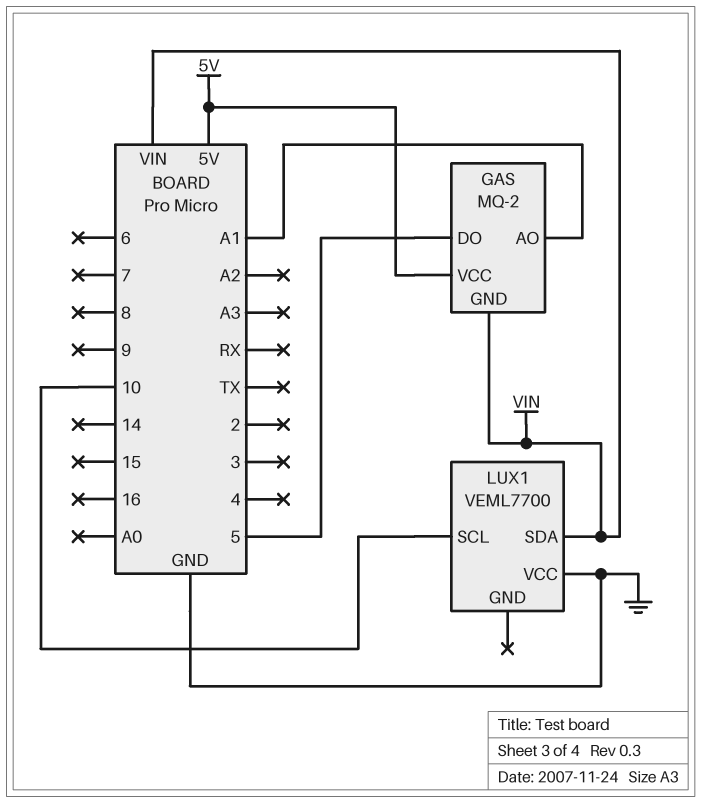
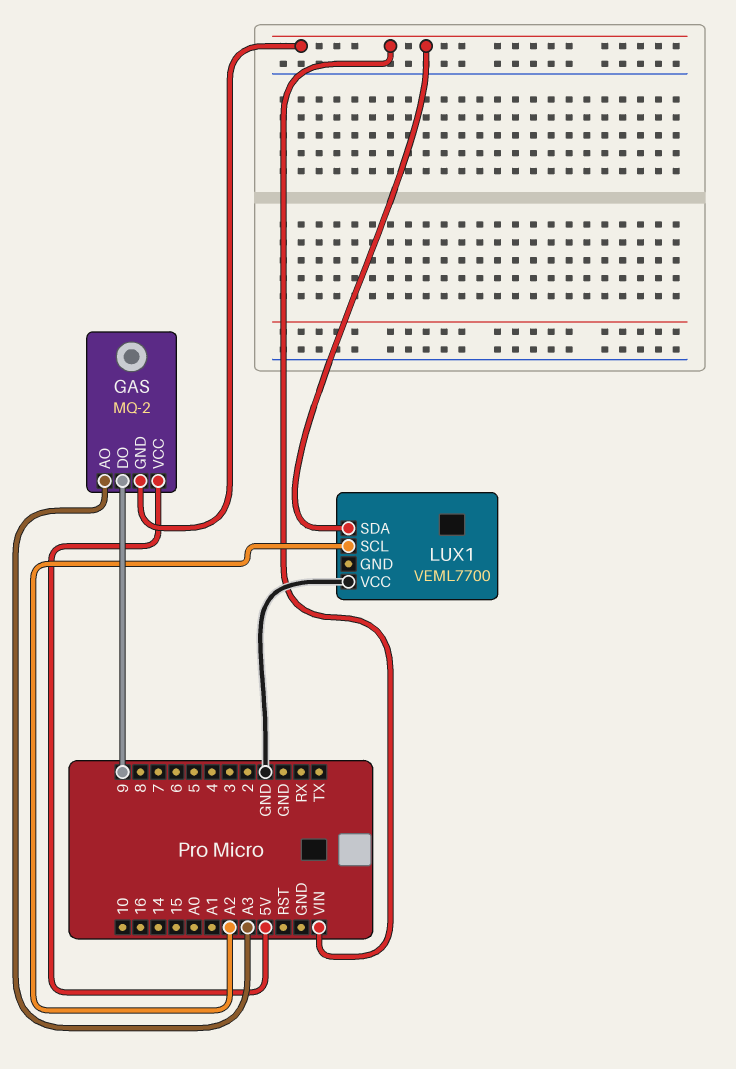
GAS pin AO: A1 -> A3
GAS pin DO: 5 -> 9
LUX1 pin SCL: 10 -> A2

